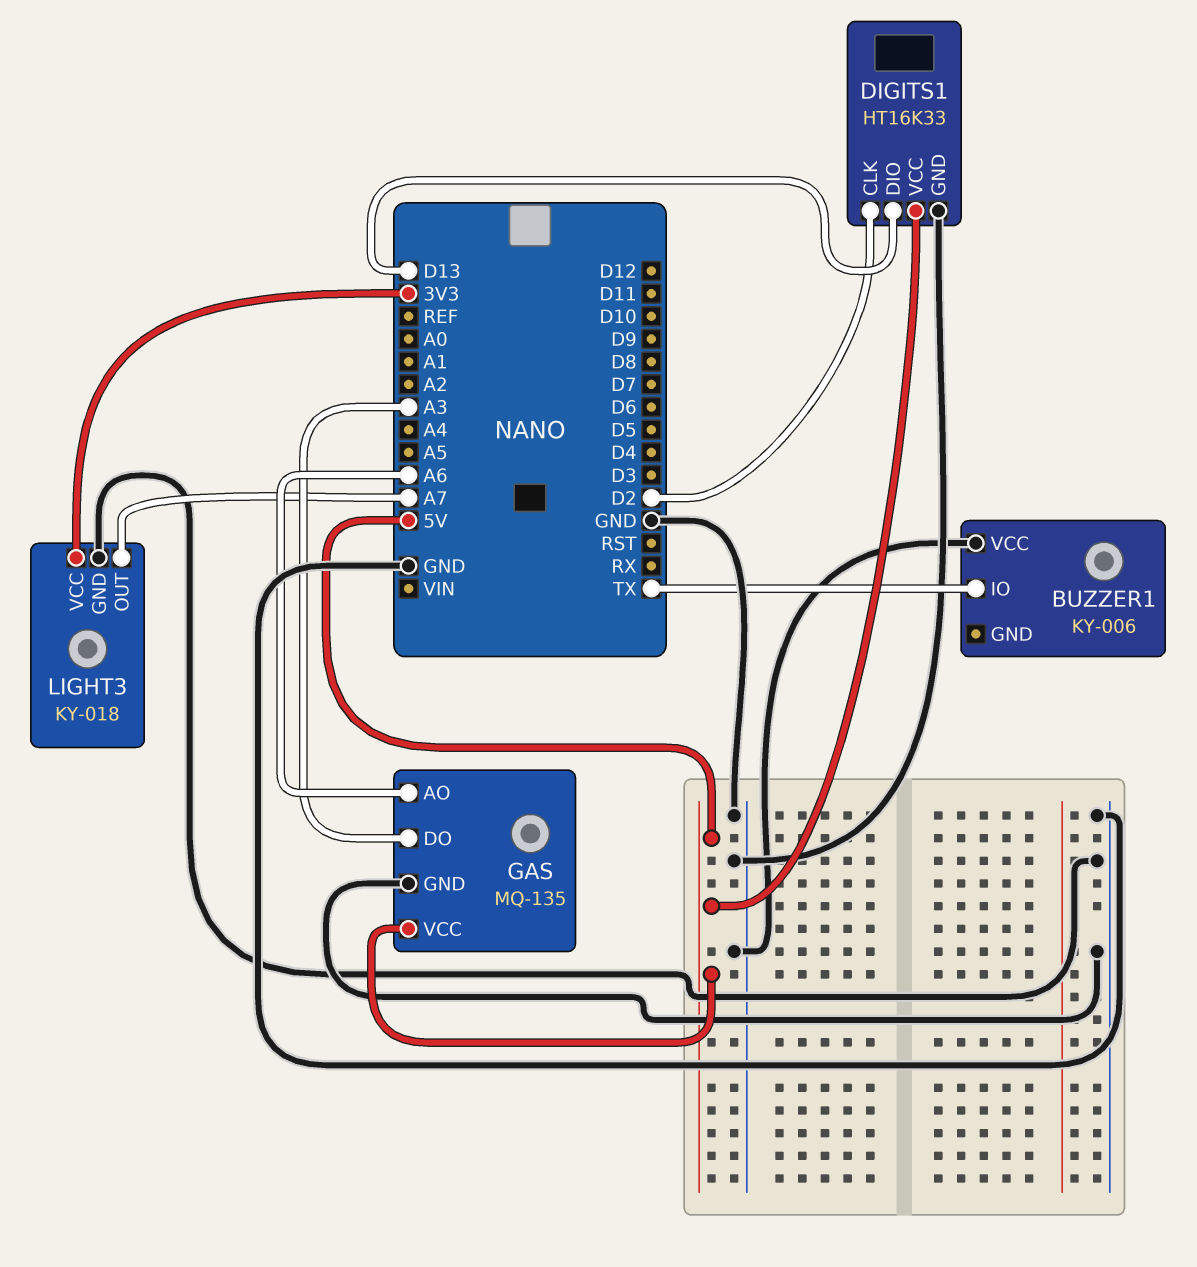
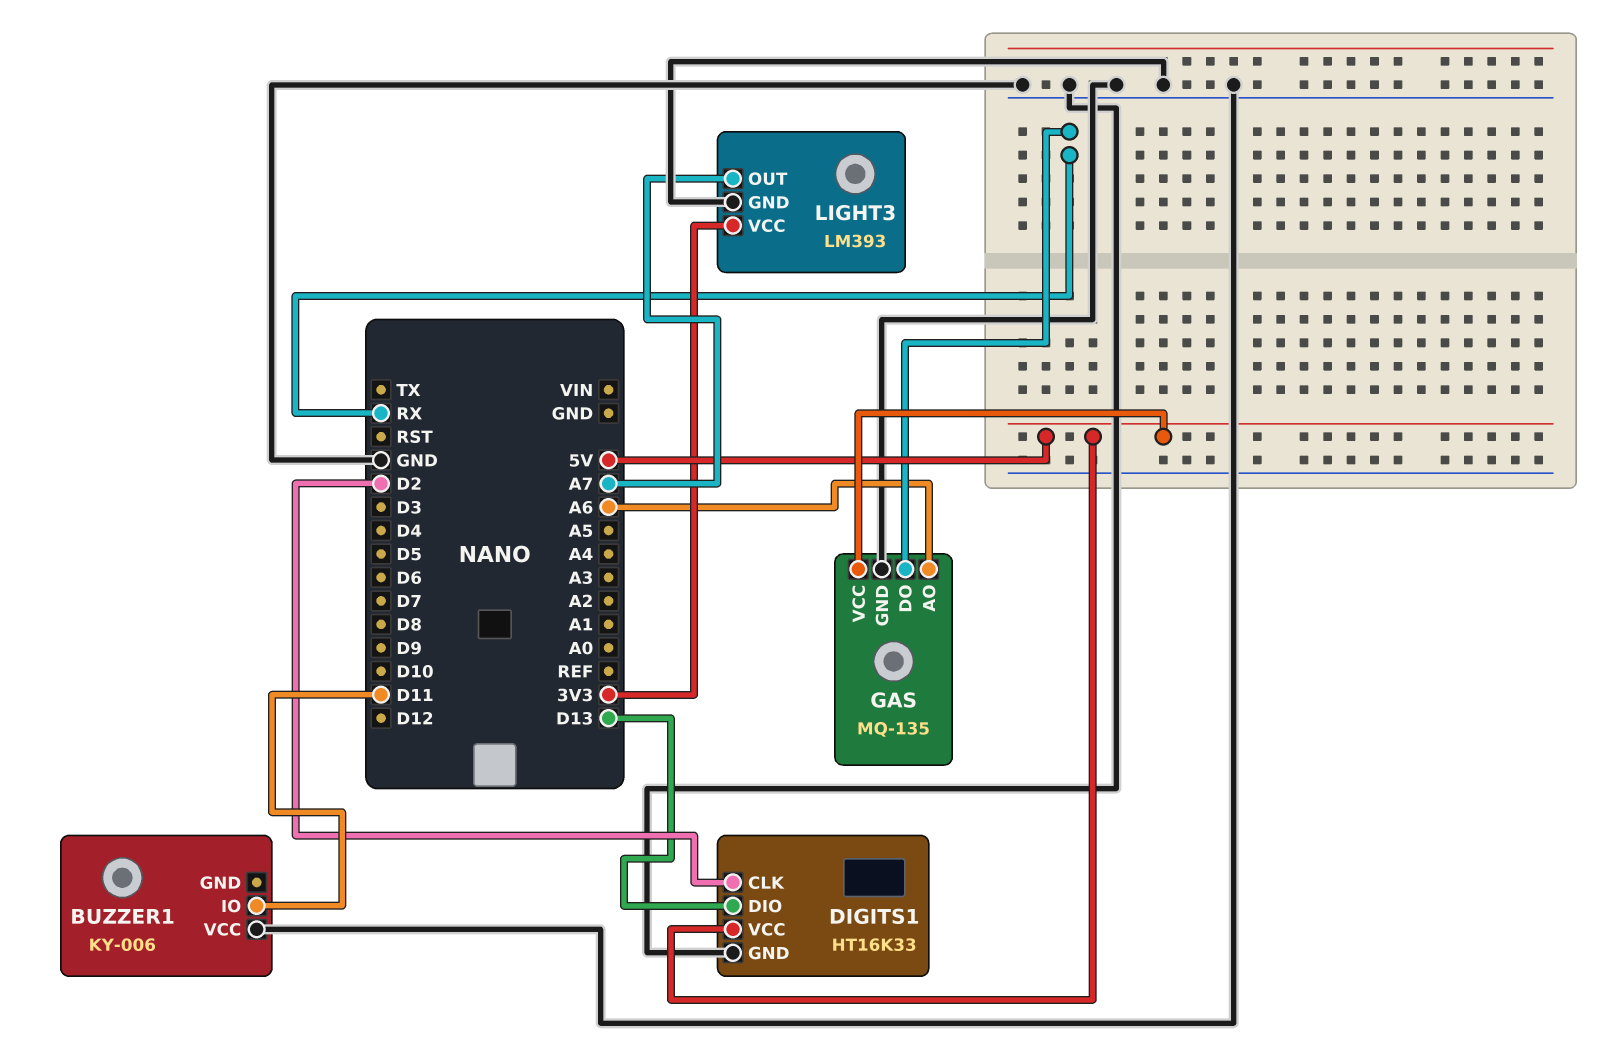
BUZZER1 pin IO: TX -> D11
GAS pin DO: A3 -> RX
LIGHT3: KY-018 -> LM393

